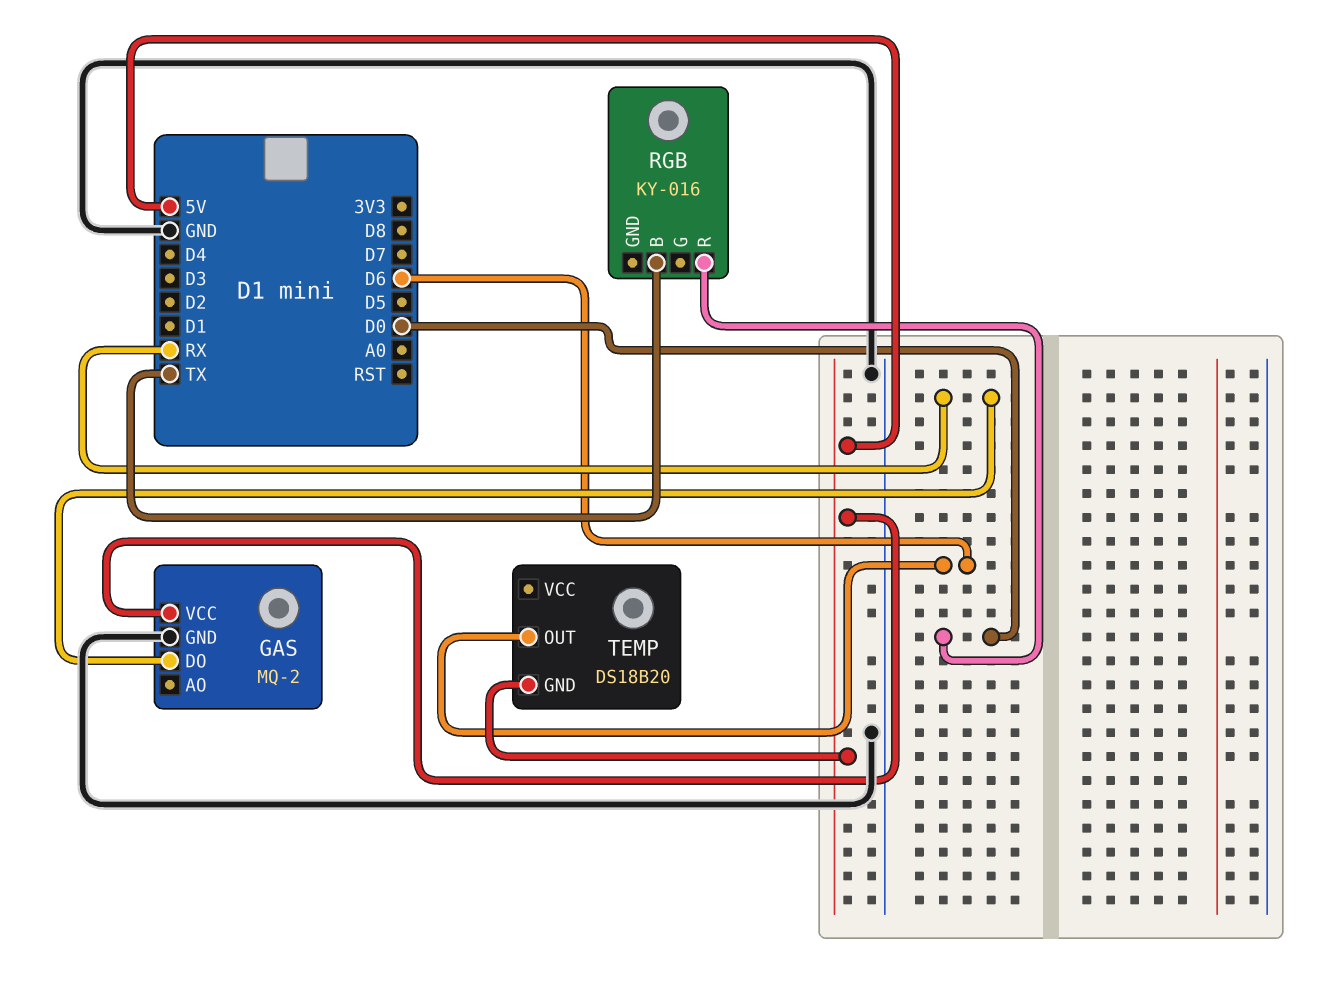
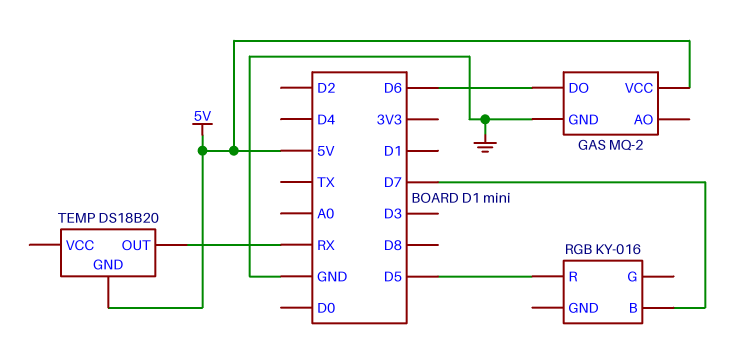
GAS pin DO: RX -> D6
RGB pin B: TX -> D7
RGB pin R: D0 -> D5
TEMP pin OUT: D6 -> RX

